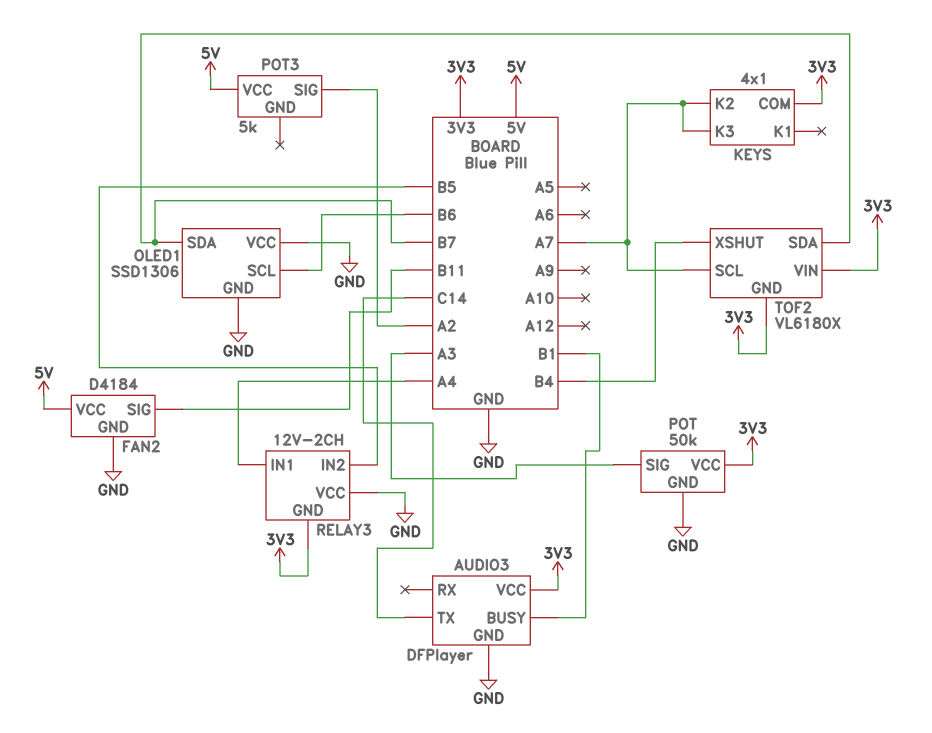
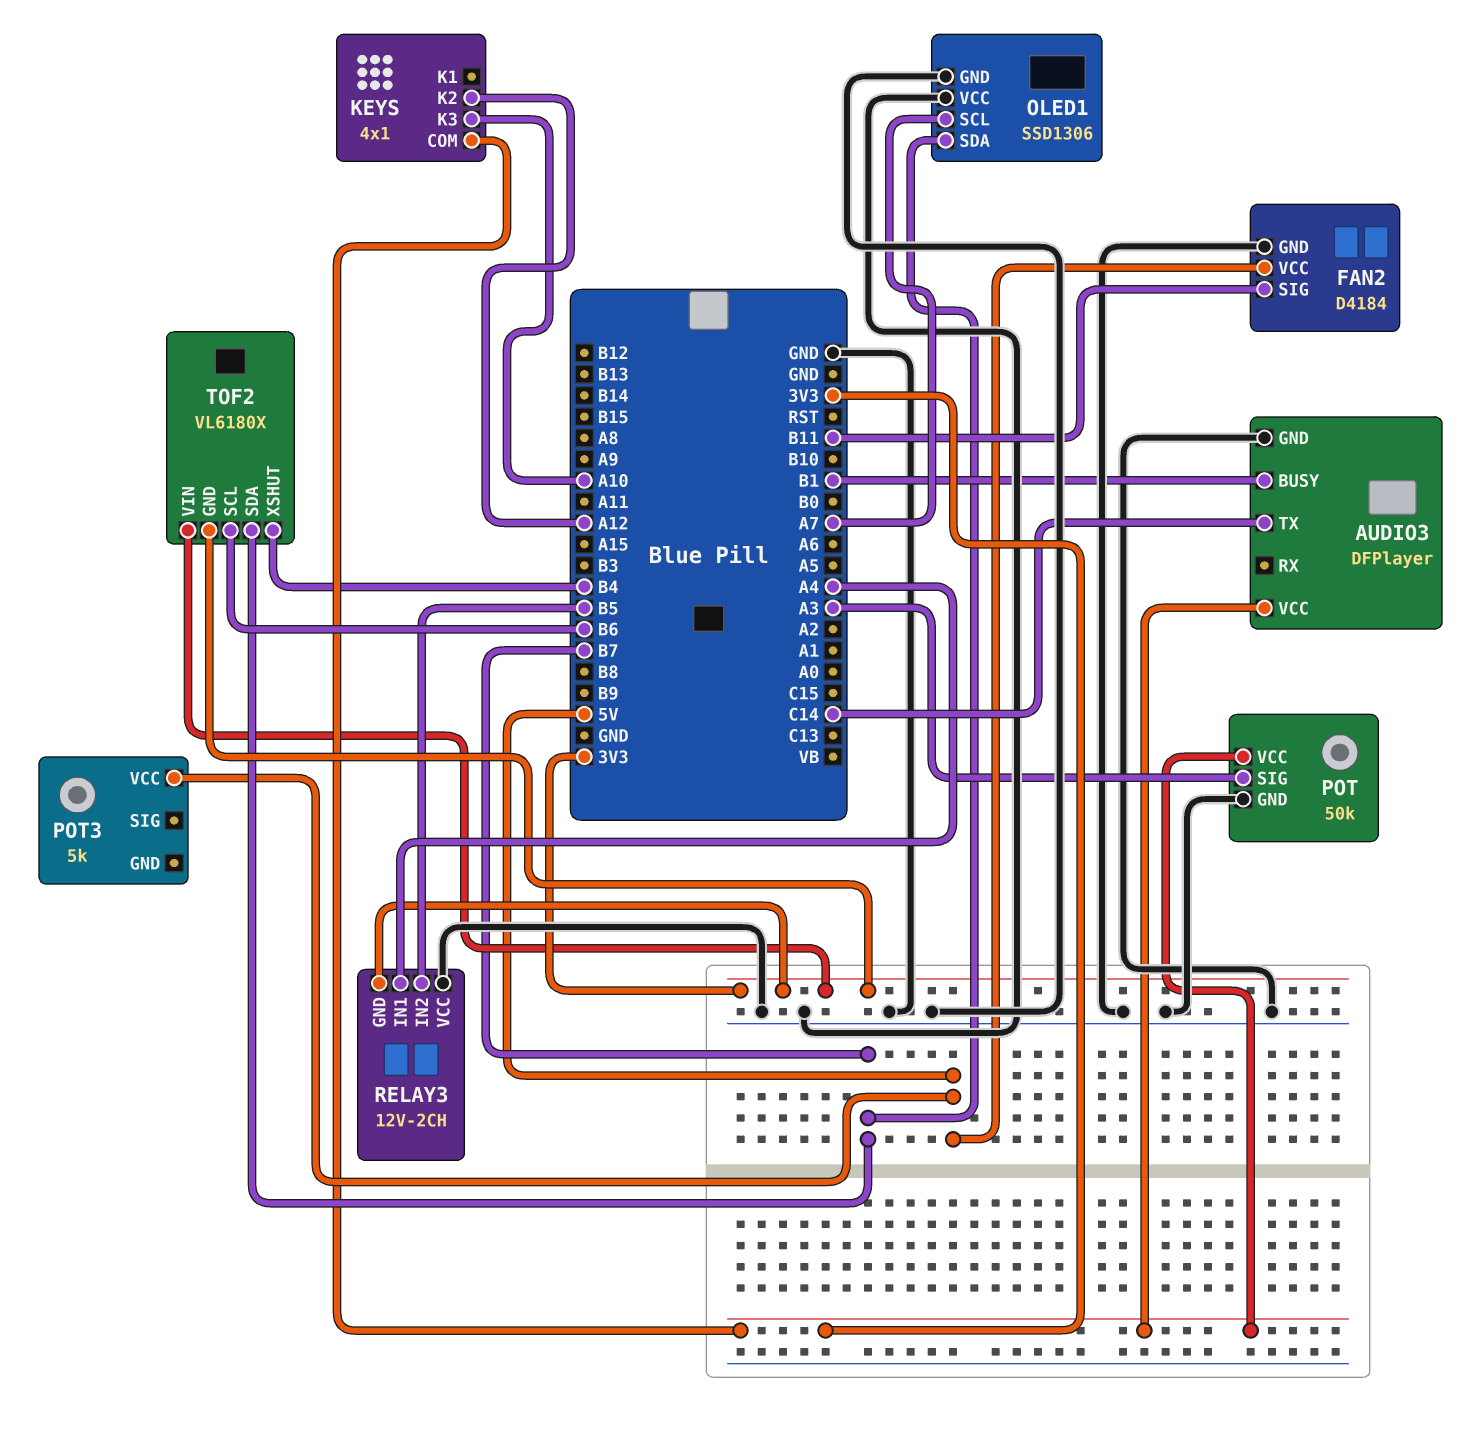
KEYS pin K2: A7 -> A12
KEYS pin K3: A7 -> A10
OLED1 pin SCL: B6 -> A7
POT3 pin SIG: A2 -> none
TOF2 pin SCL: A7 -> B6

